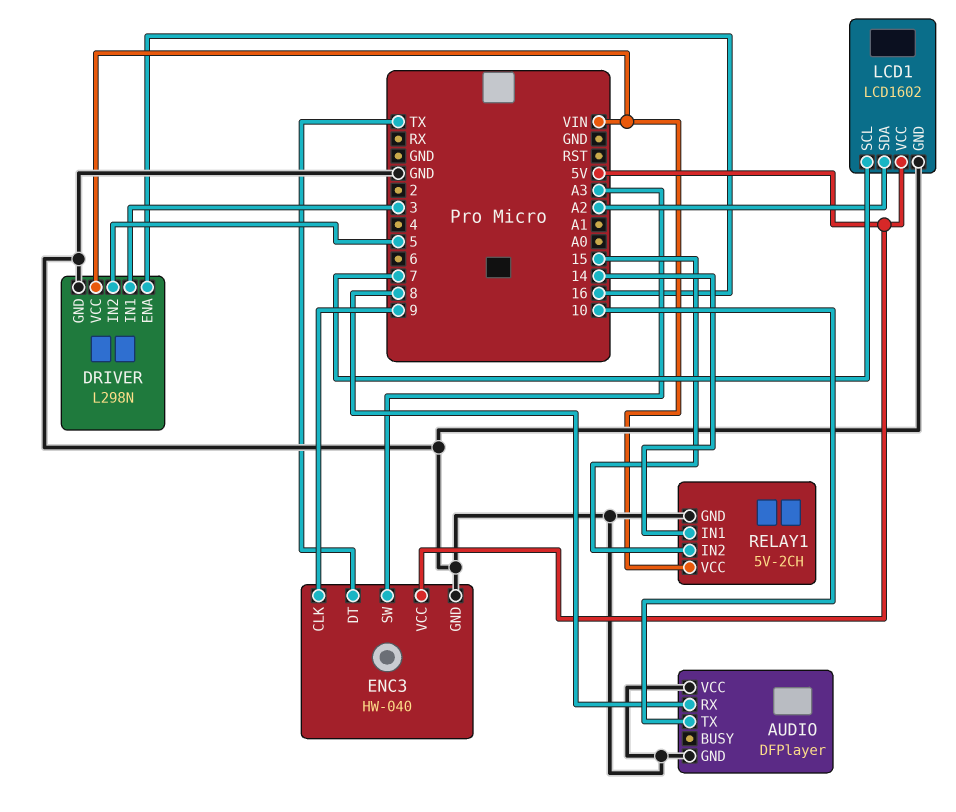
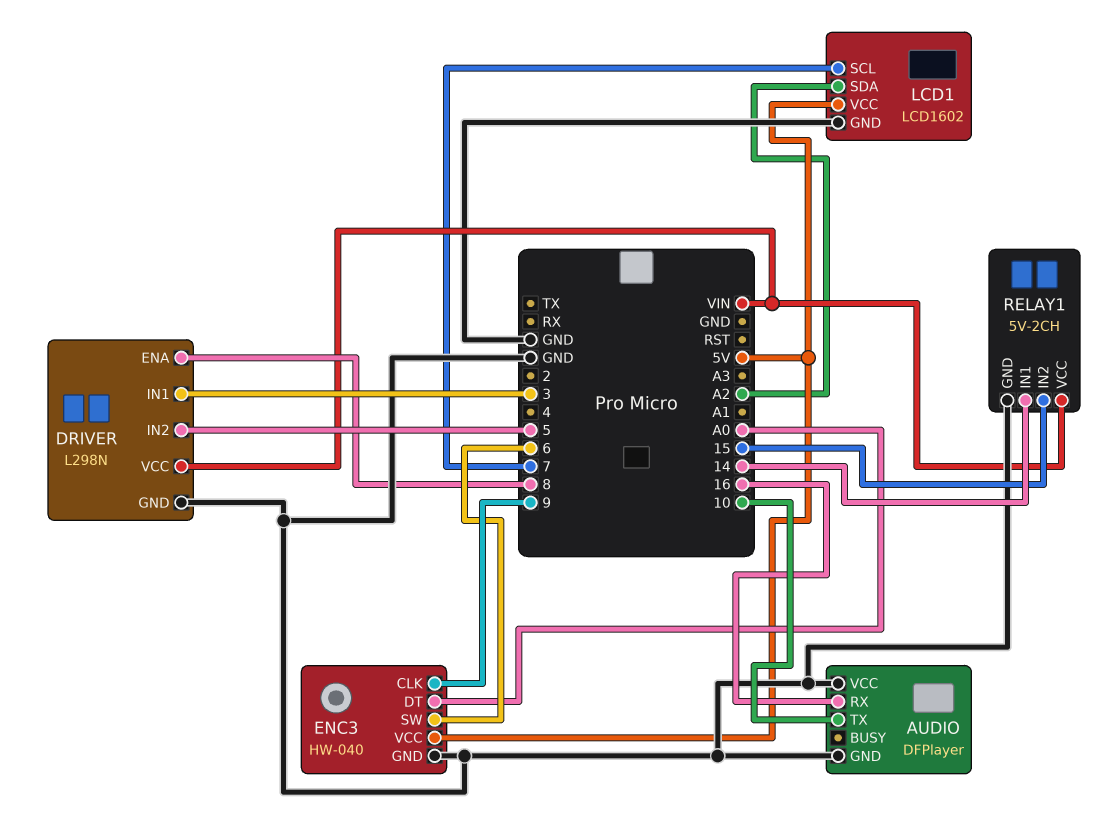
AUDIO pin RX: 8 -> 16
DRIVER pin ENA: 16 -> 8
ENC3 pin DT: TX -> A0
ENC3 pin SW: A3 -> 6

